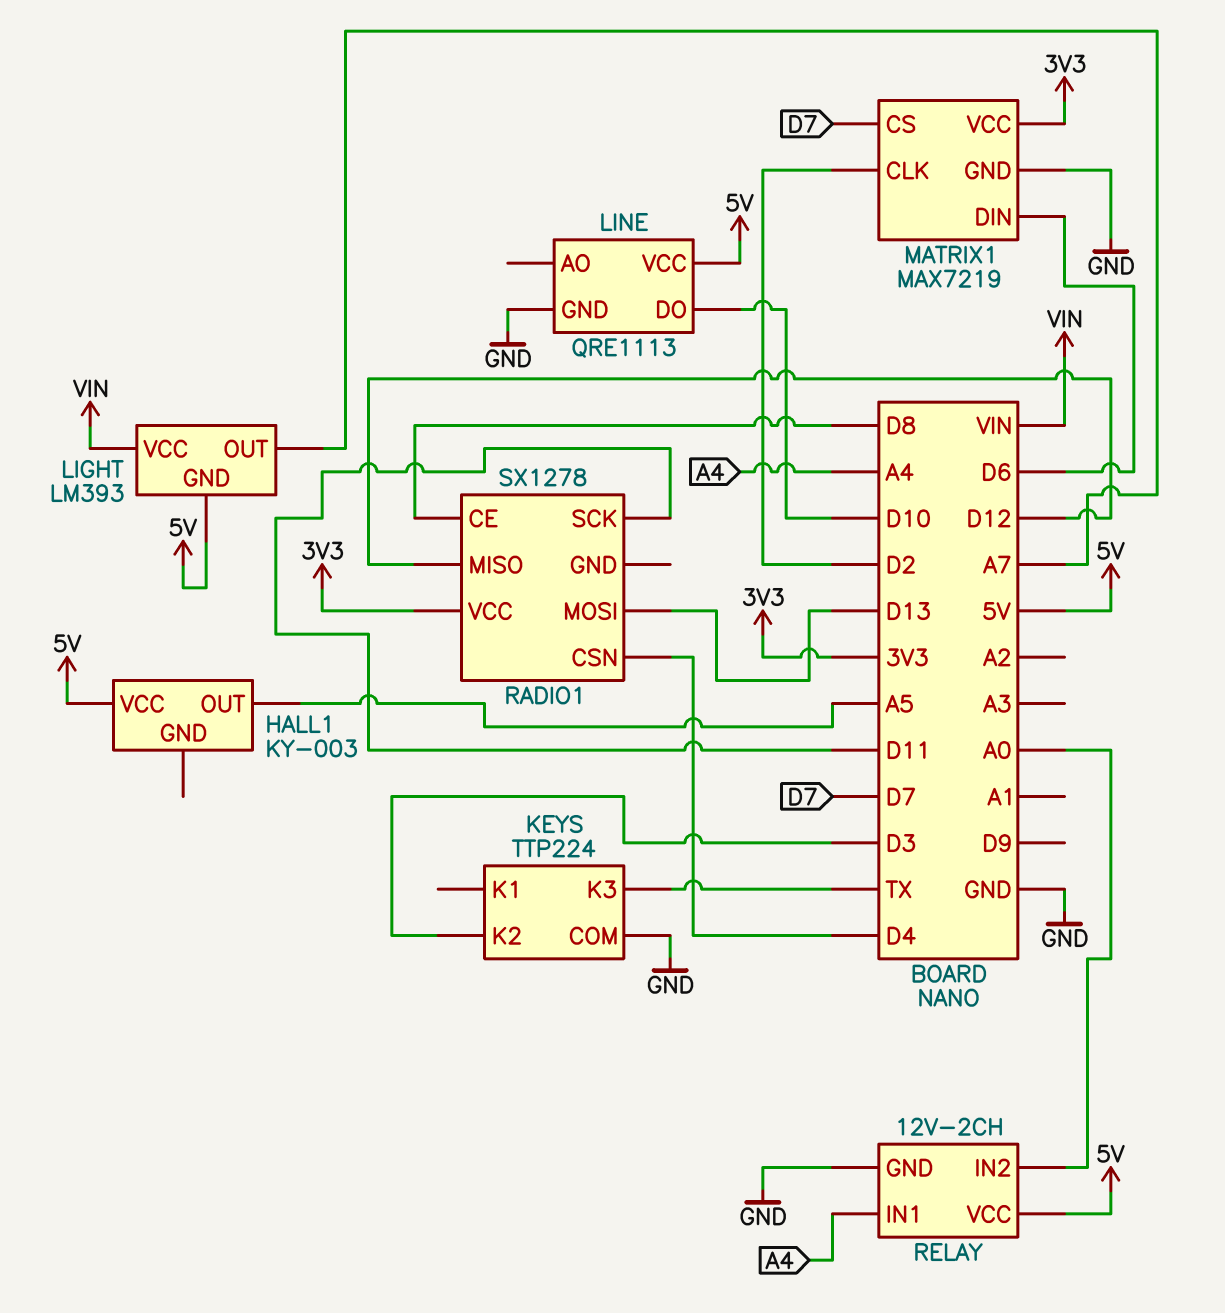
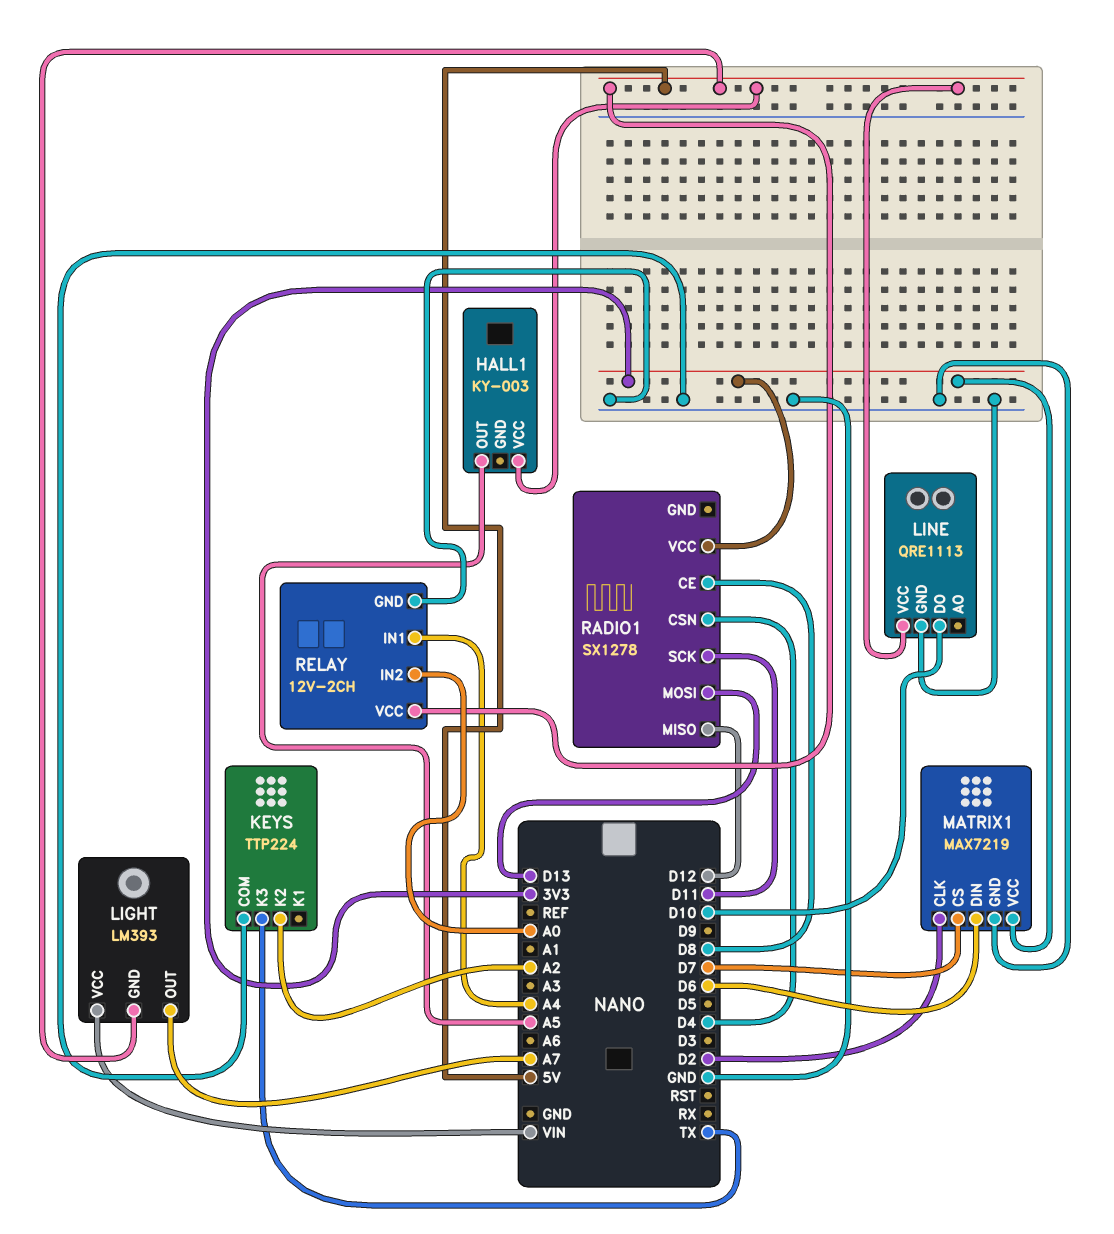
KEYS pin K2: D3 -> A2

